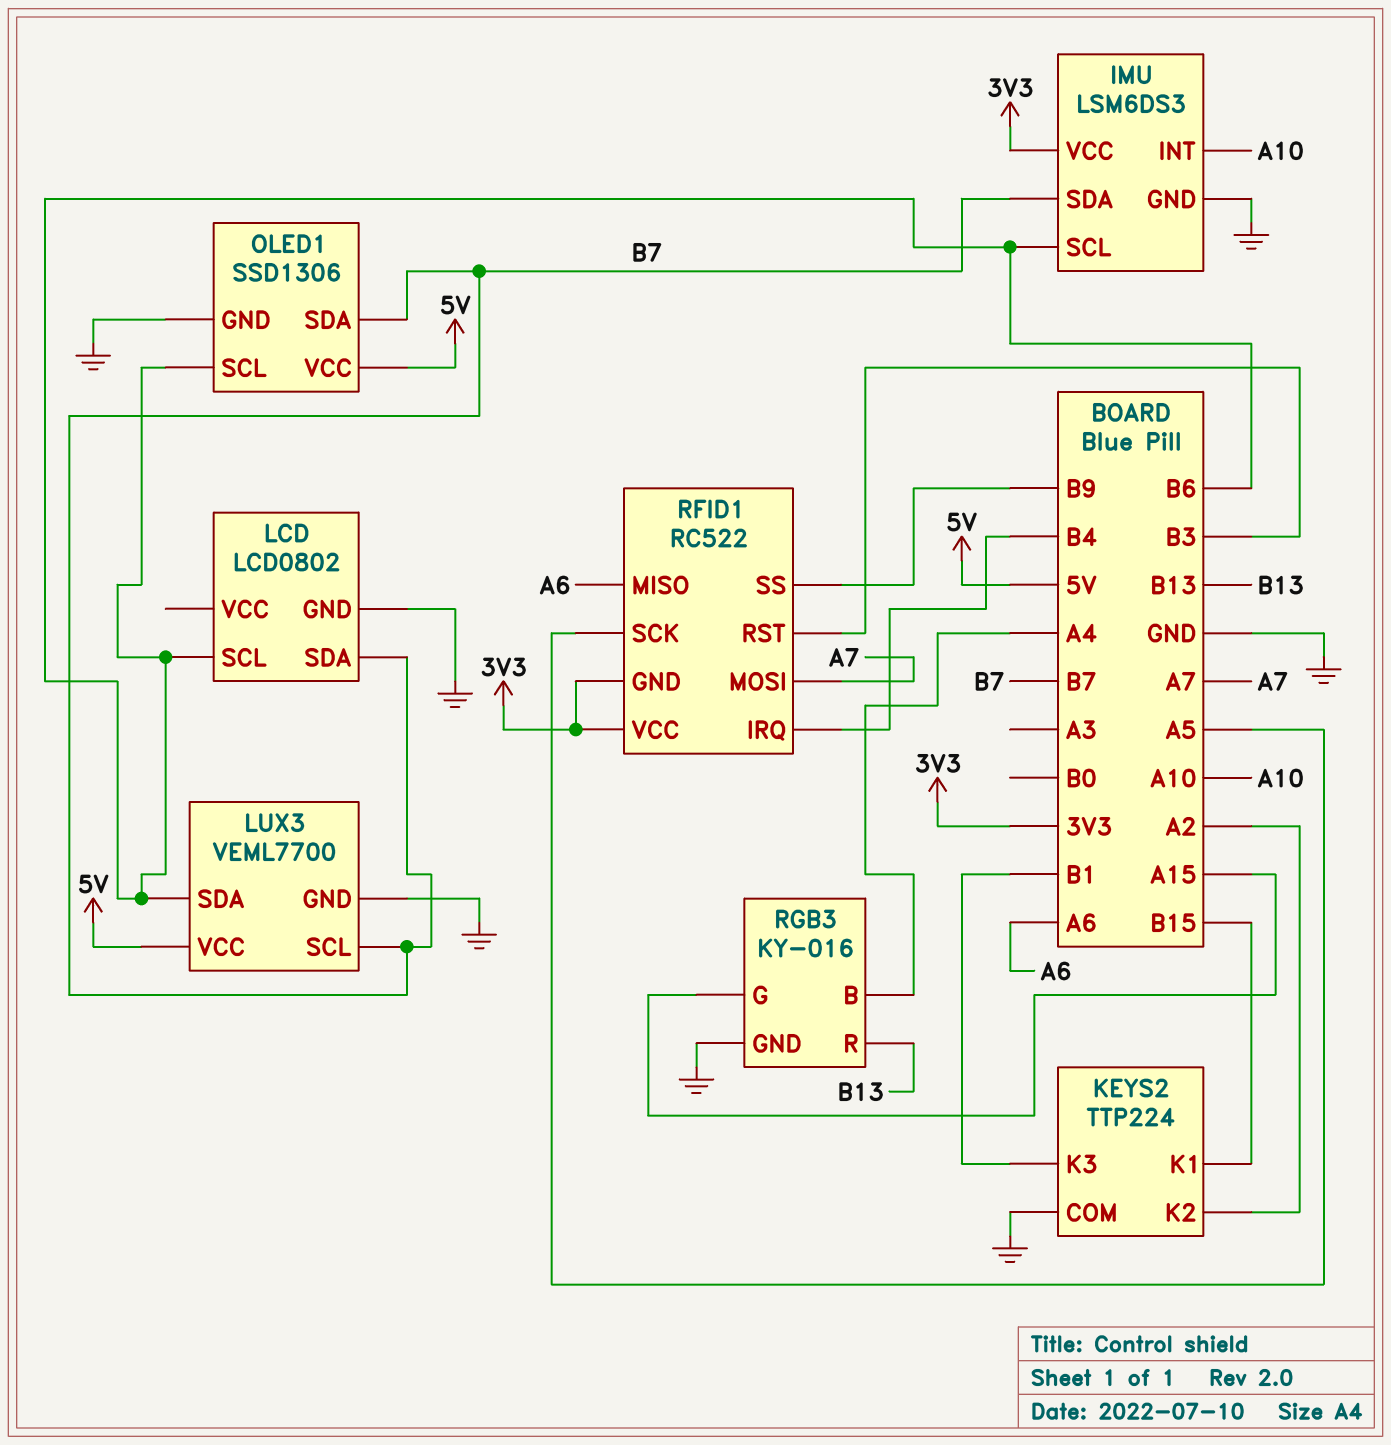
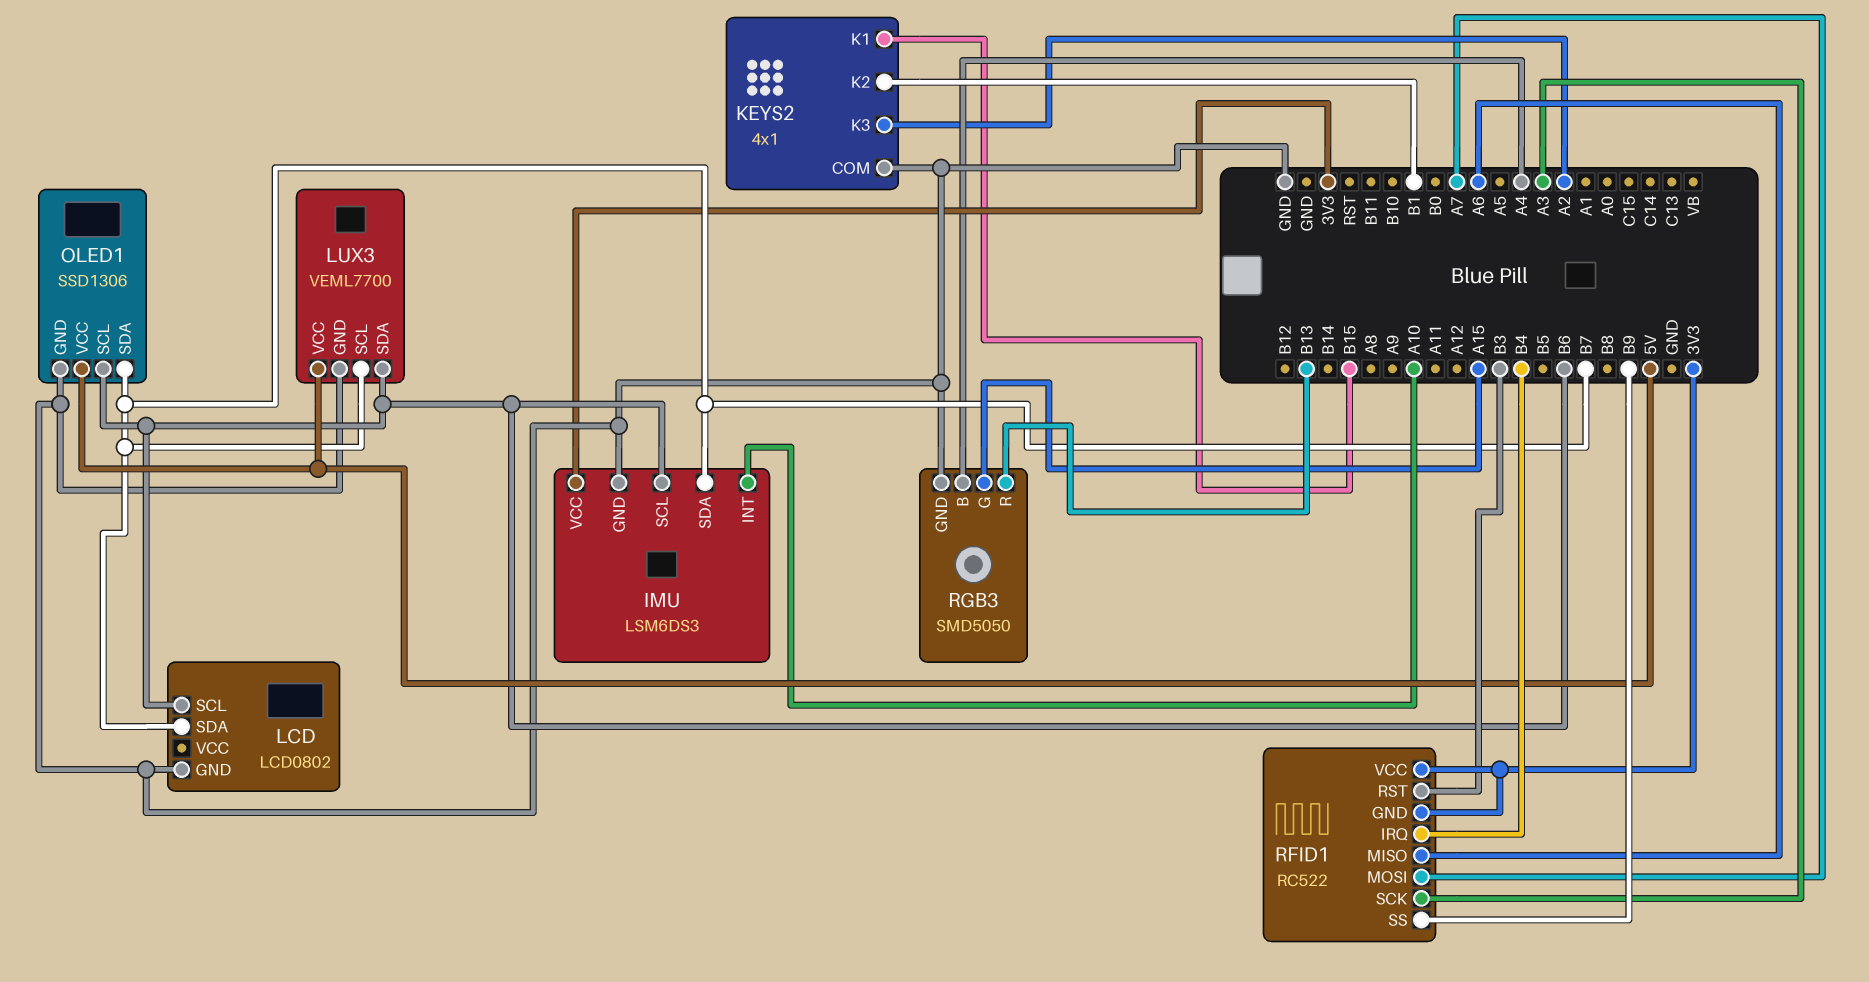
KEYS2: TTP224 -> 4x1
KEYS2 pin K2: A2 -> B1
KEYS2 pin K3: B1 -> A2
RFID1 pin SCK: A5 -> A3
RGB3: KY-016 -> SMD5050

